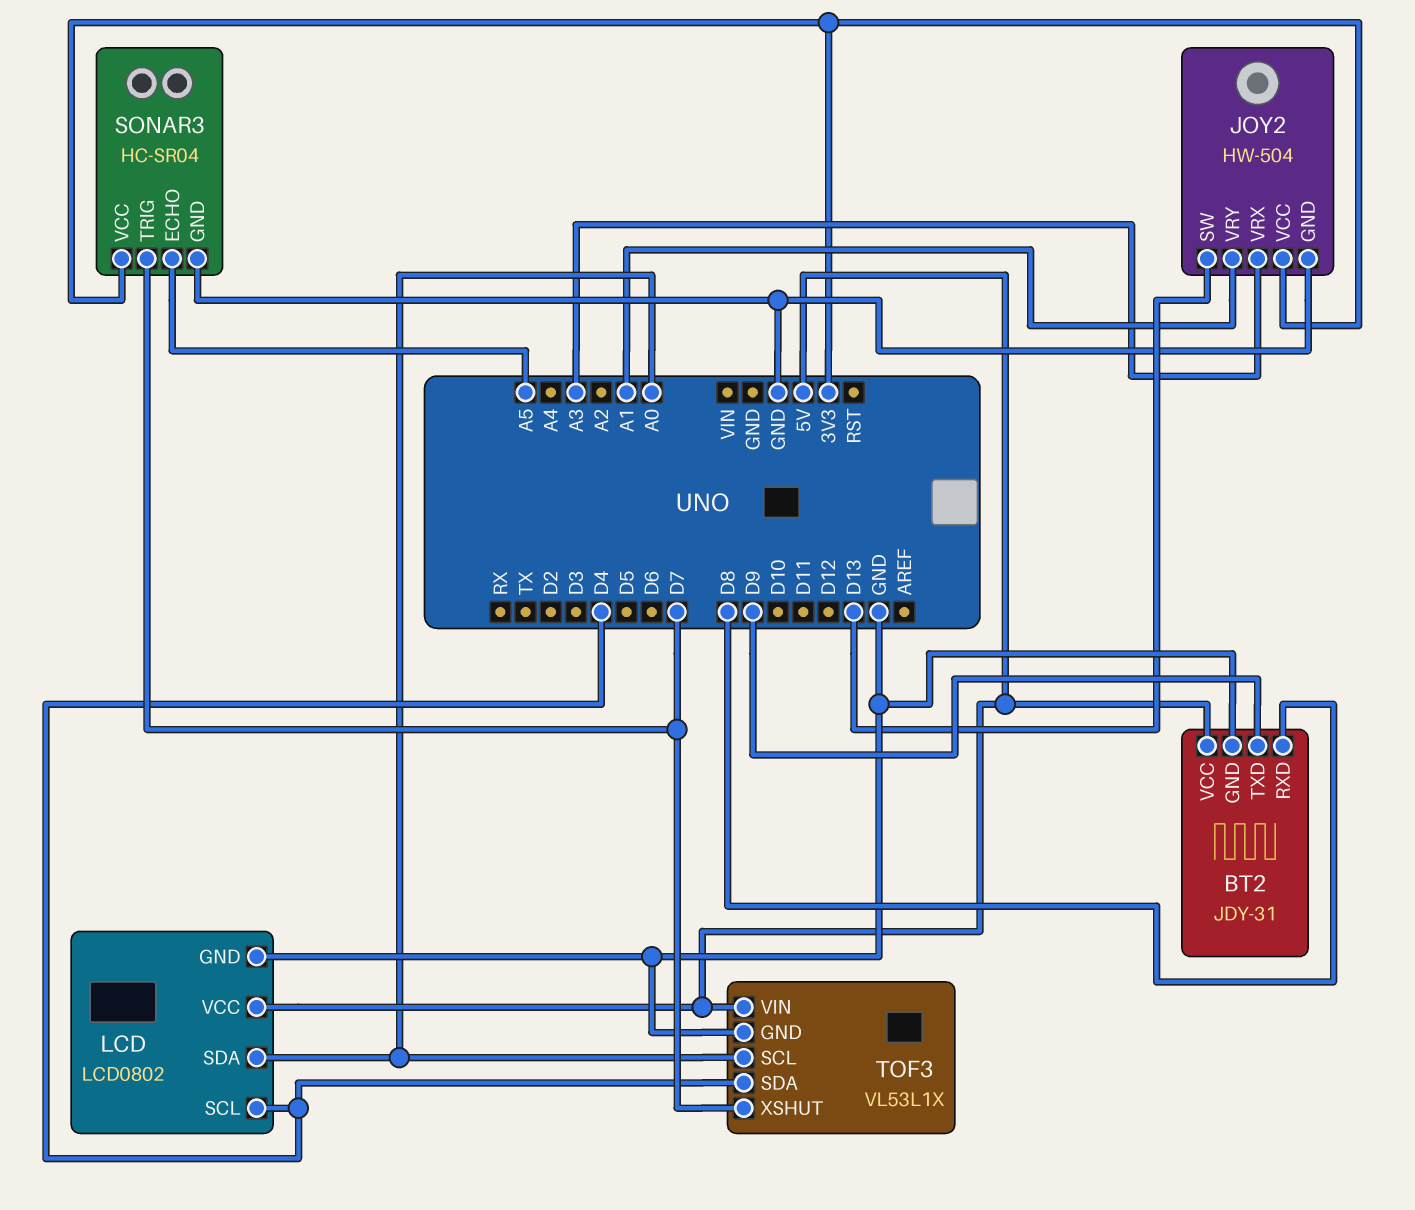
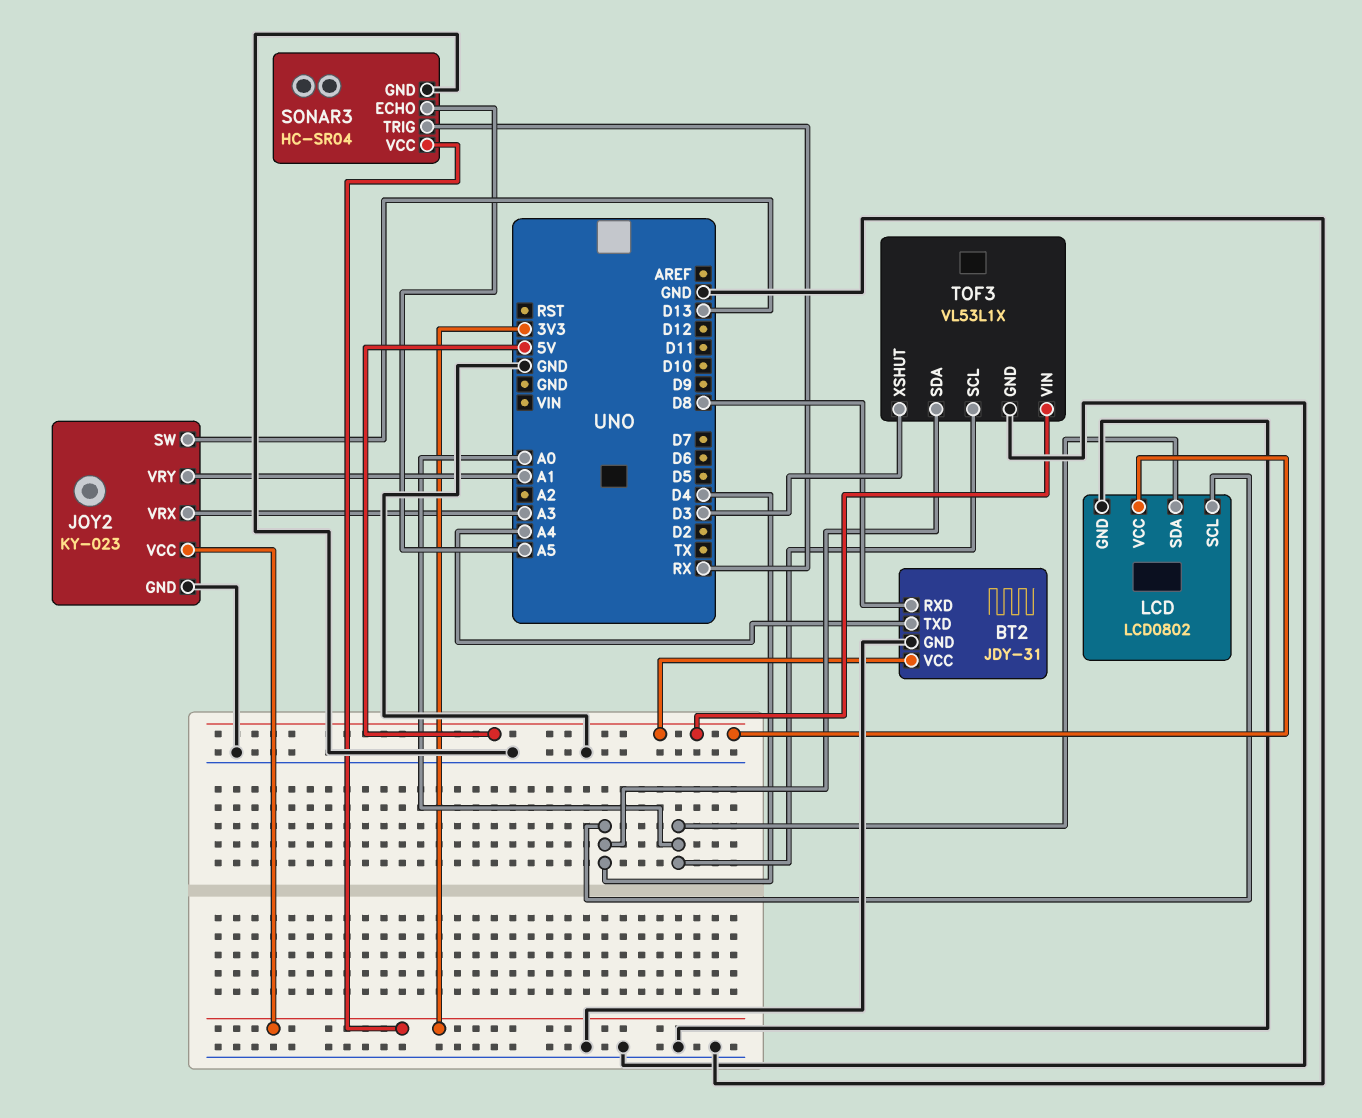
BT2 pin TXD: D9 -> A4
JOY2: HW-504 -> KY-023
SONAR3 pin TRIG: D7 -> RX
TOF3 pin XSHUT: D7 -> D3

